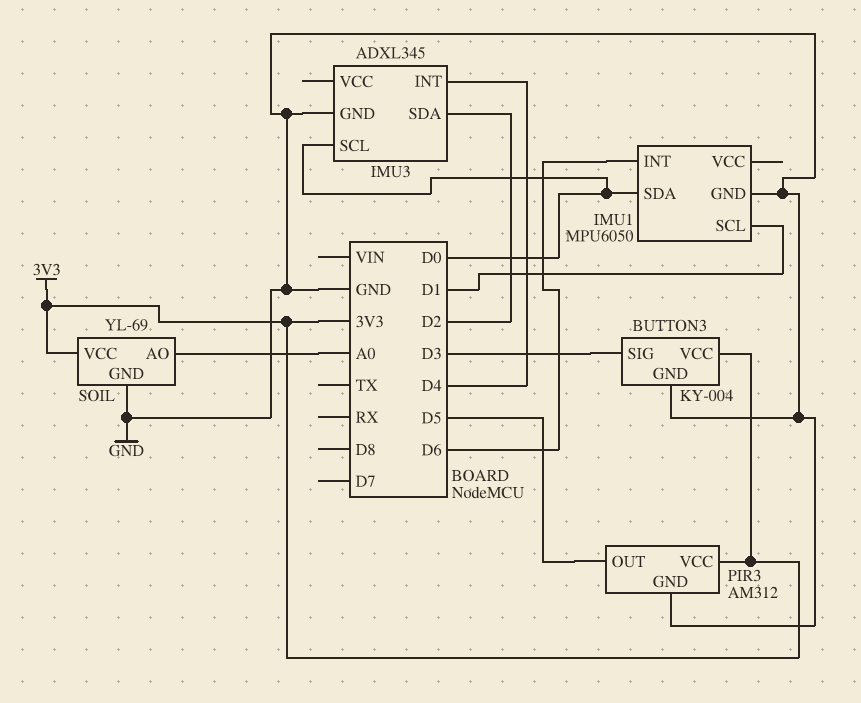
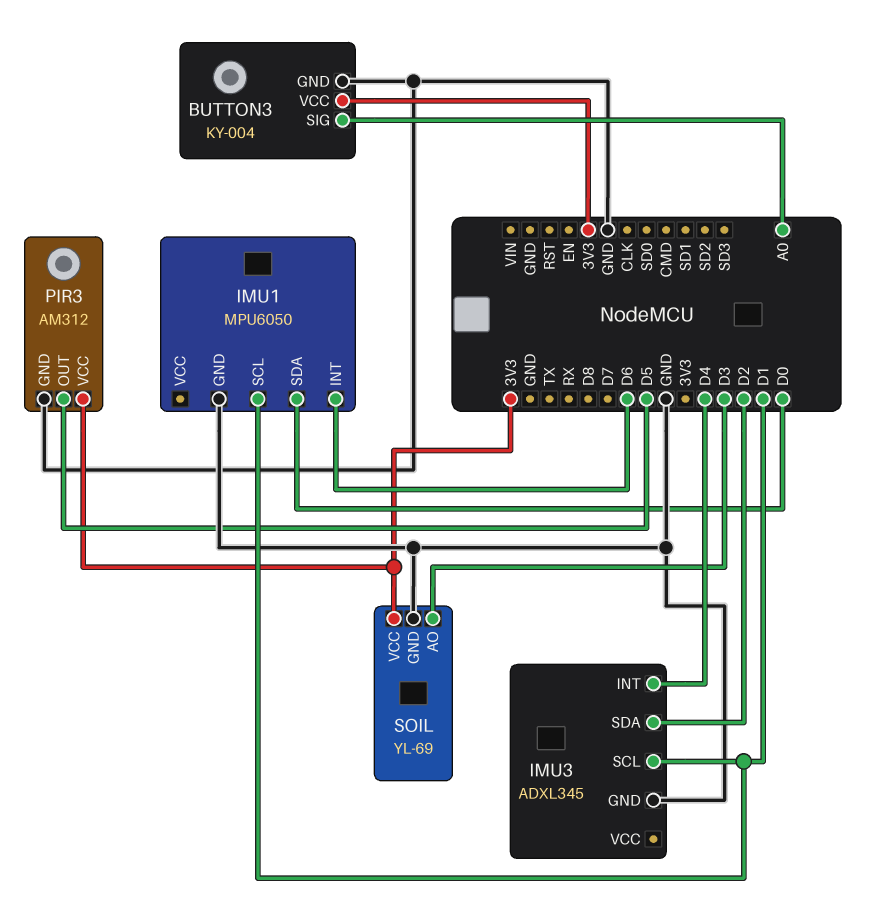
BUTTON3 pin SIG: D3 -> A0
IMU3 pin SCL: D0 -> D1
SOIL pin AO: A0 -> D3

